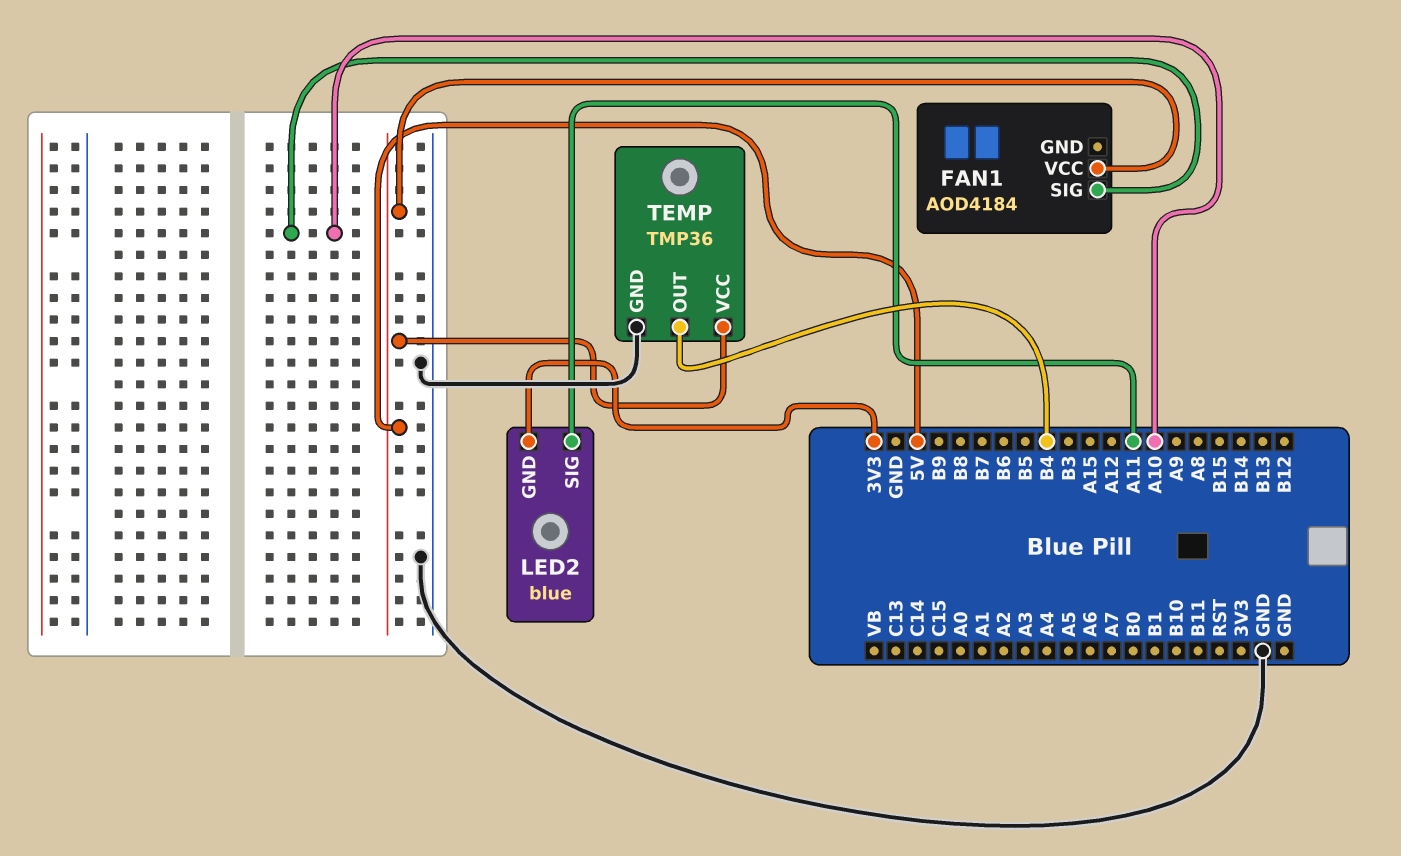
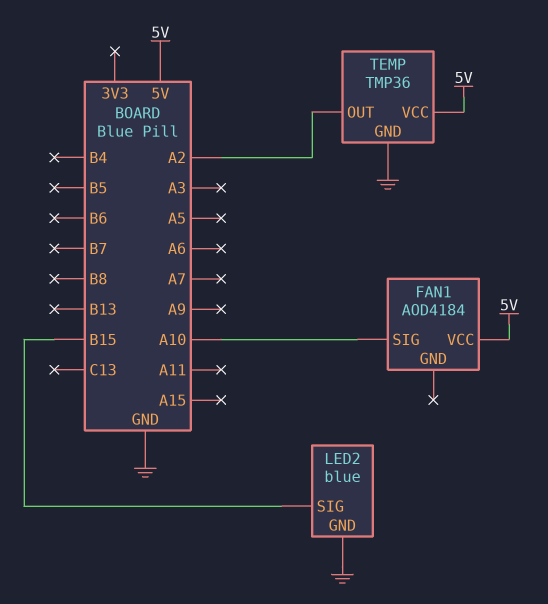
LED2 pin GND: 3V3 -> GND
LED2 pin SIG: A11 -> B15
TEMP pin OUT: B4 -> A2

